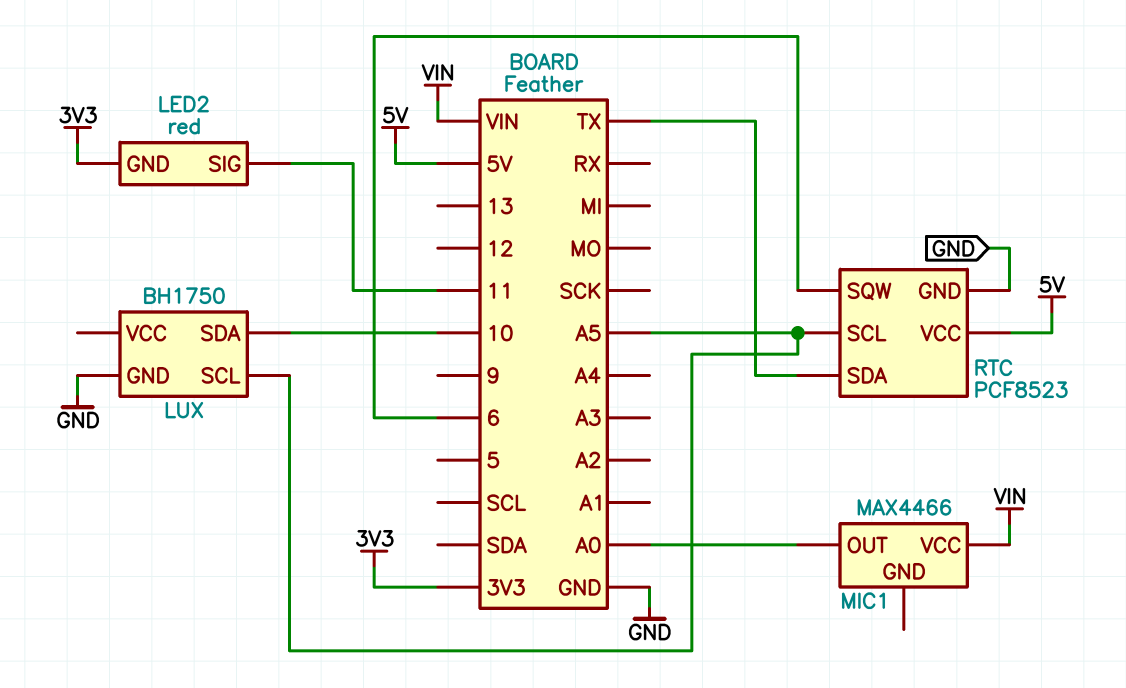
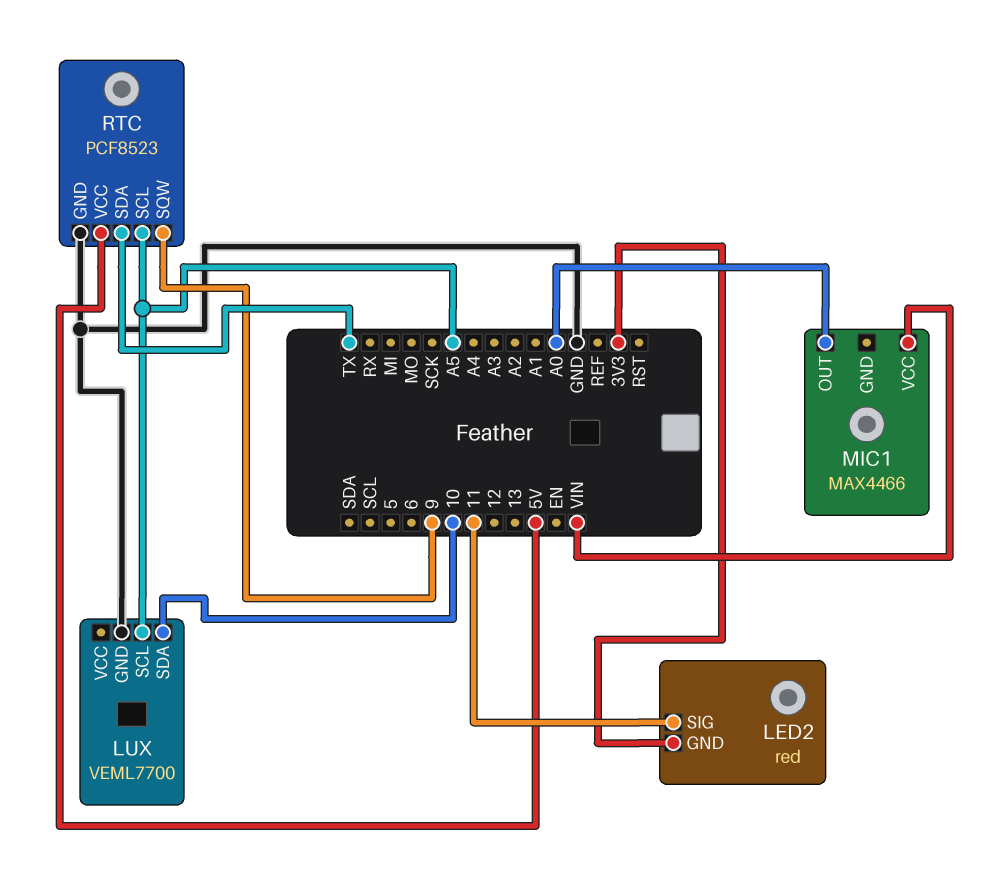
LUX: BH1750 -> VEML7700
RTC pin SQW: 6 -> 9

